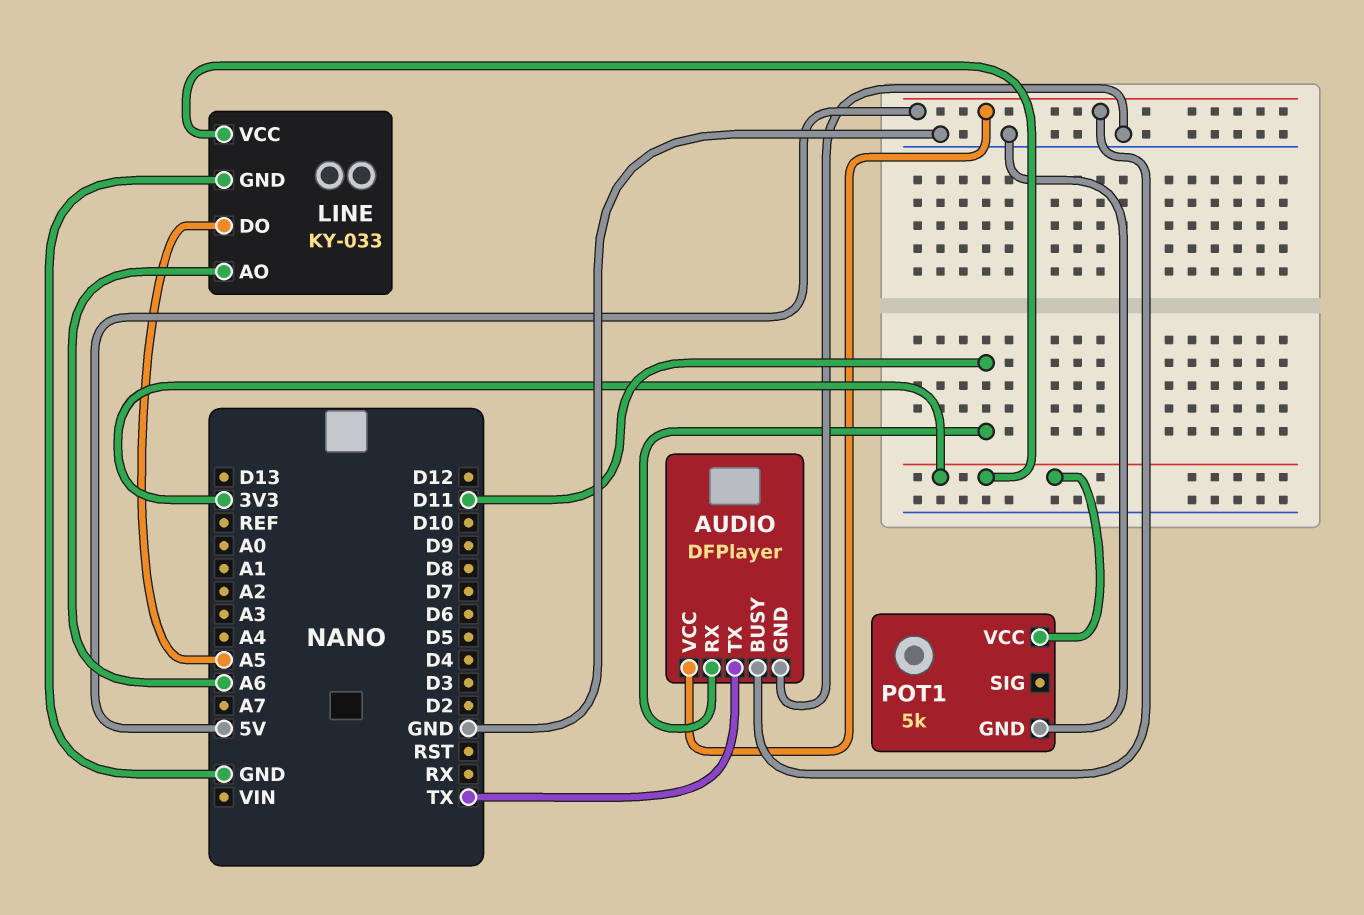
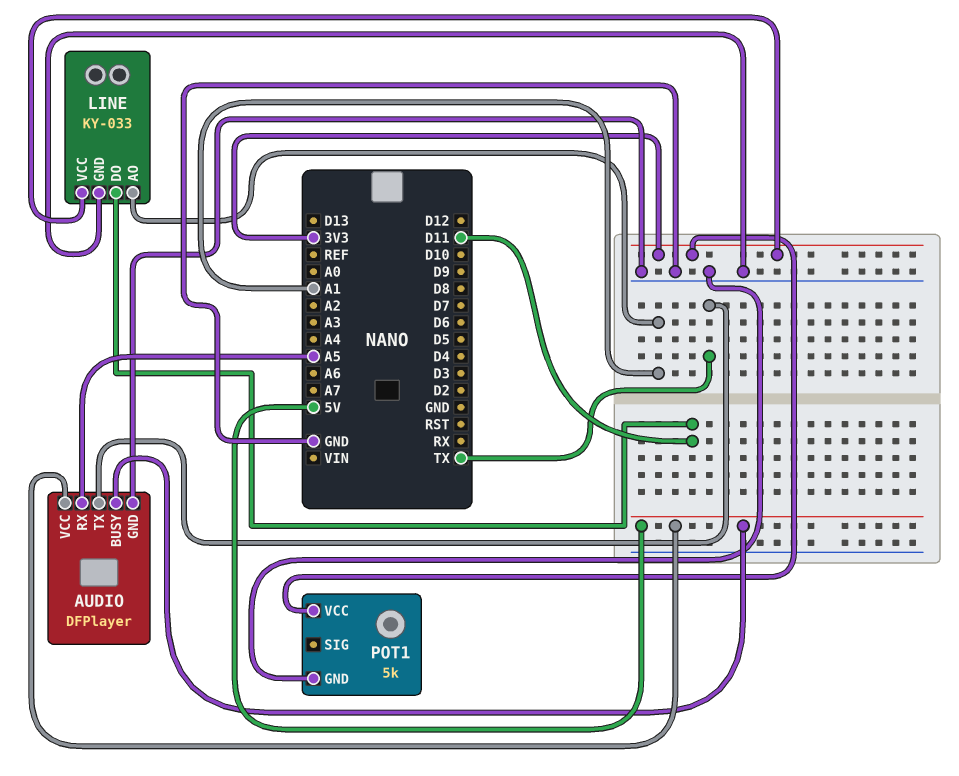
AUDIO pin RX: D11 -> A5
LINE pin AO: A6 -> A1
LINE pin DO: A5 -> D11

